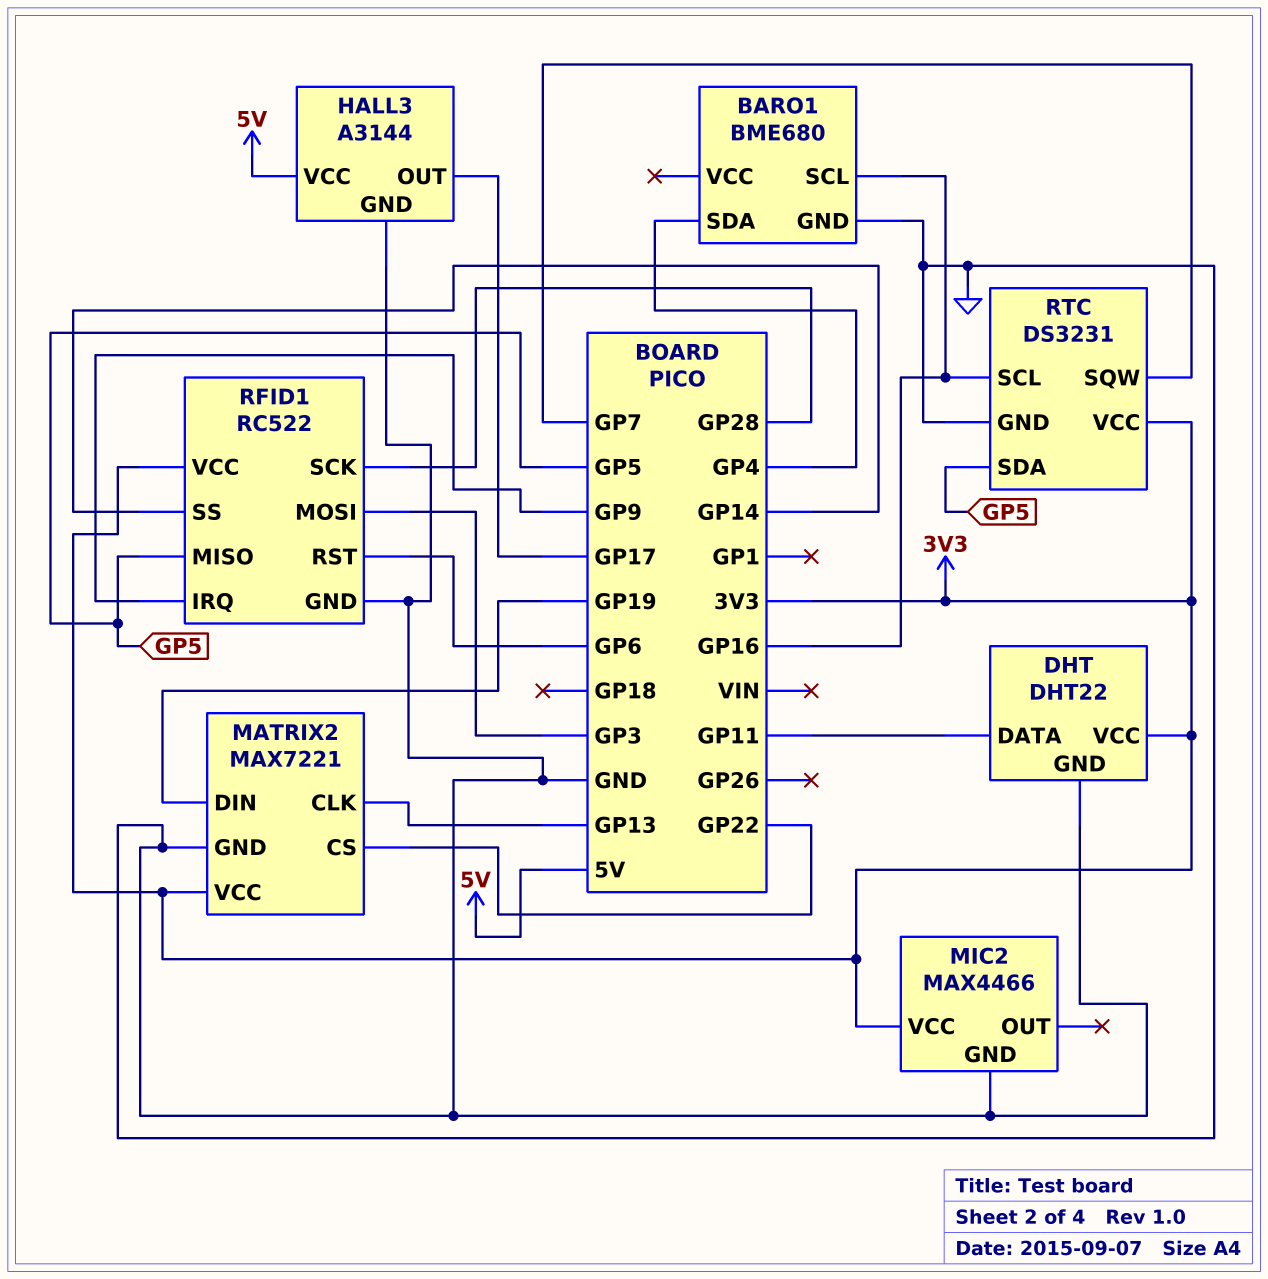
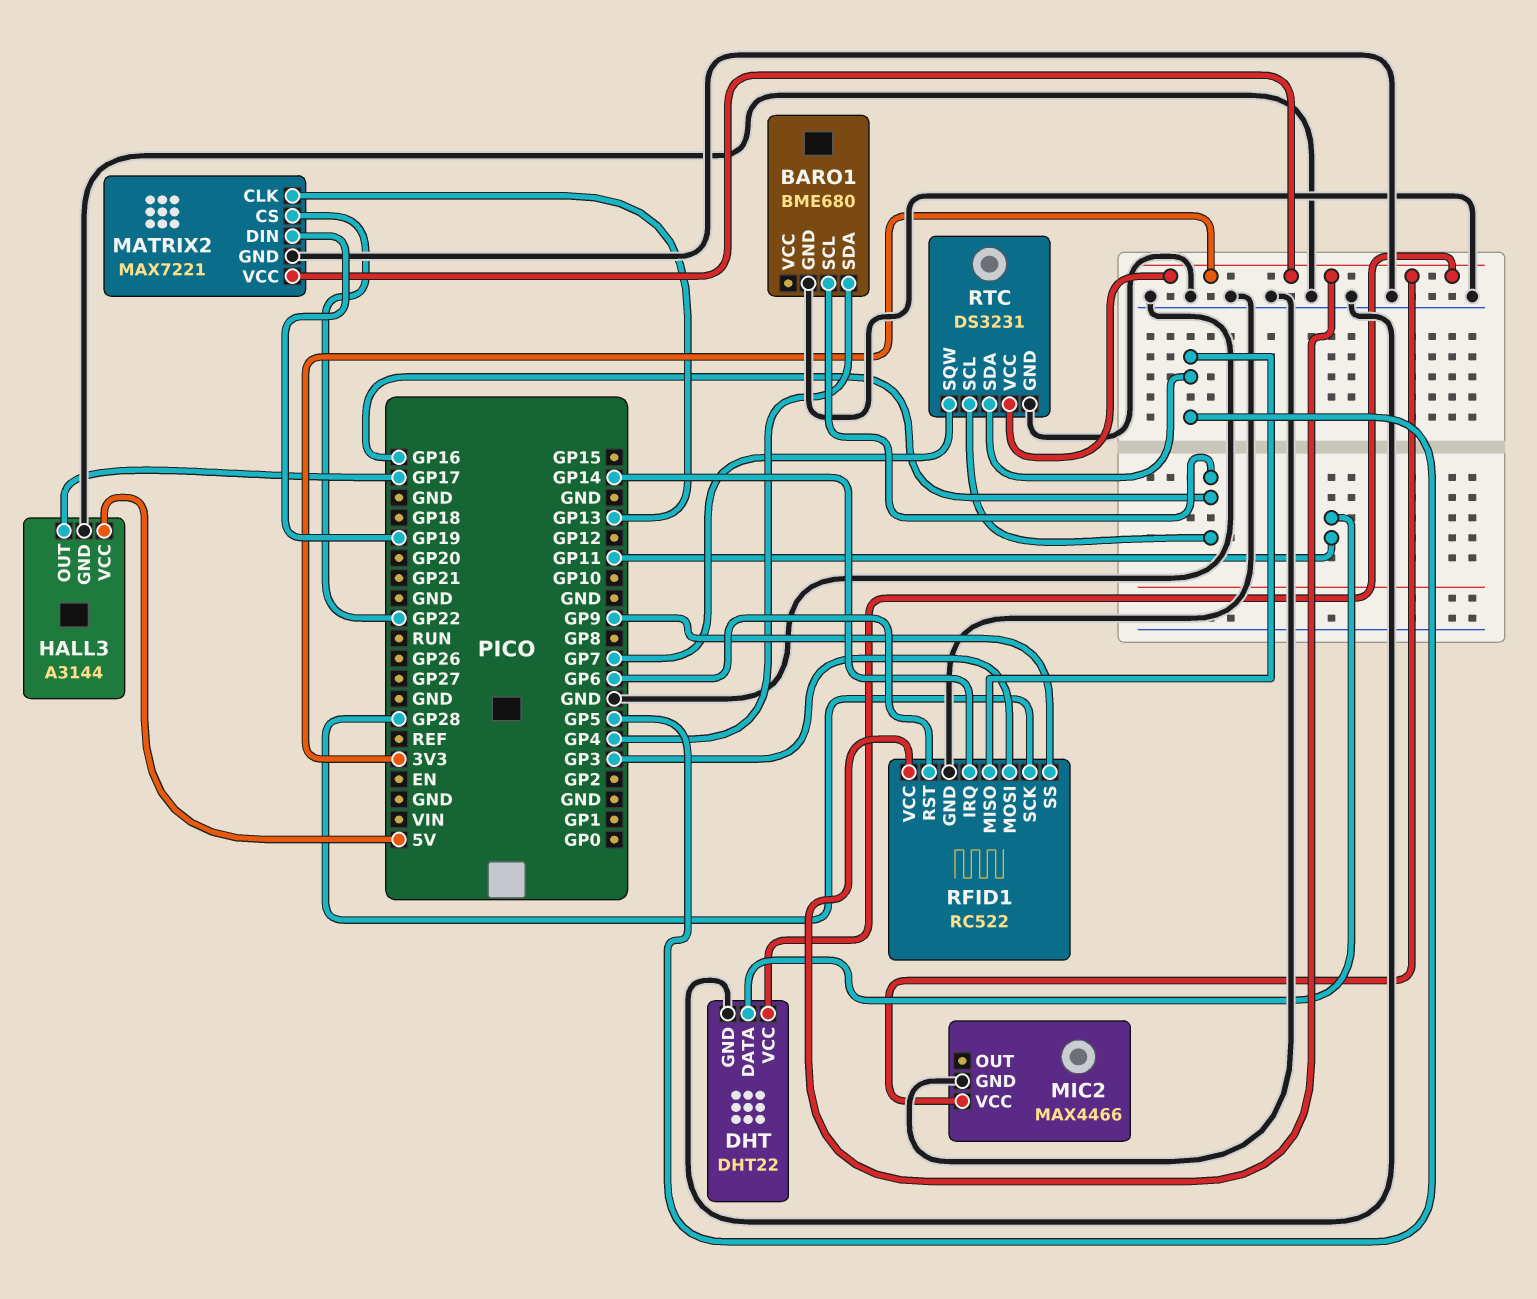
RFID1 pin IRQ: GP9 -> GP14
RFID1 pin SS: GP14 -> GP9

